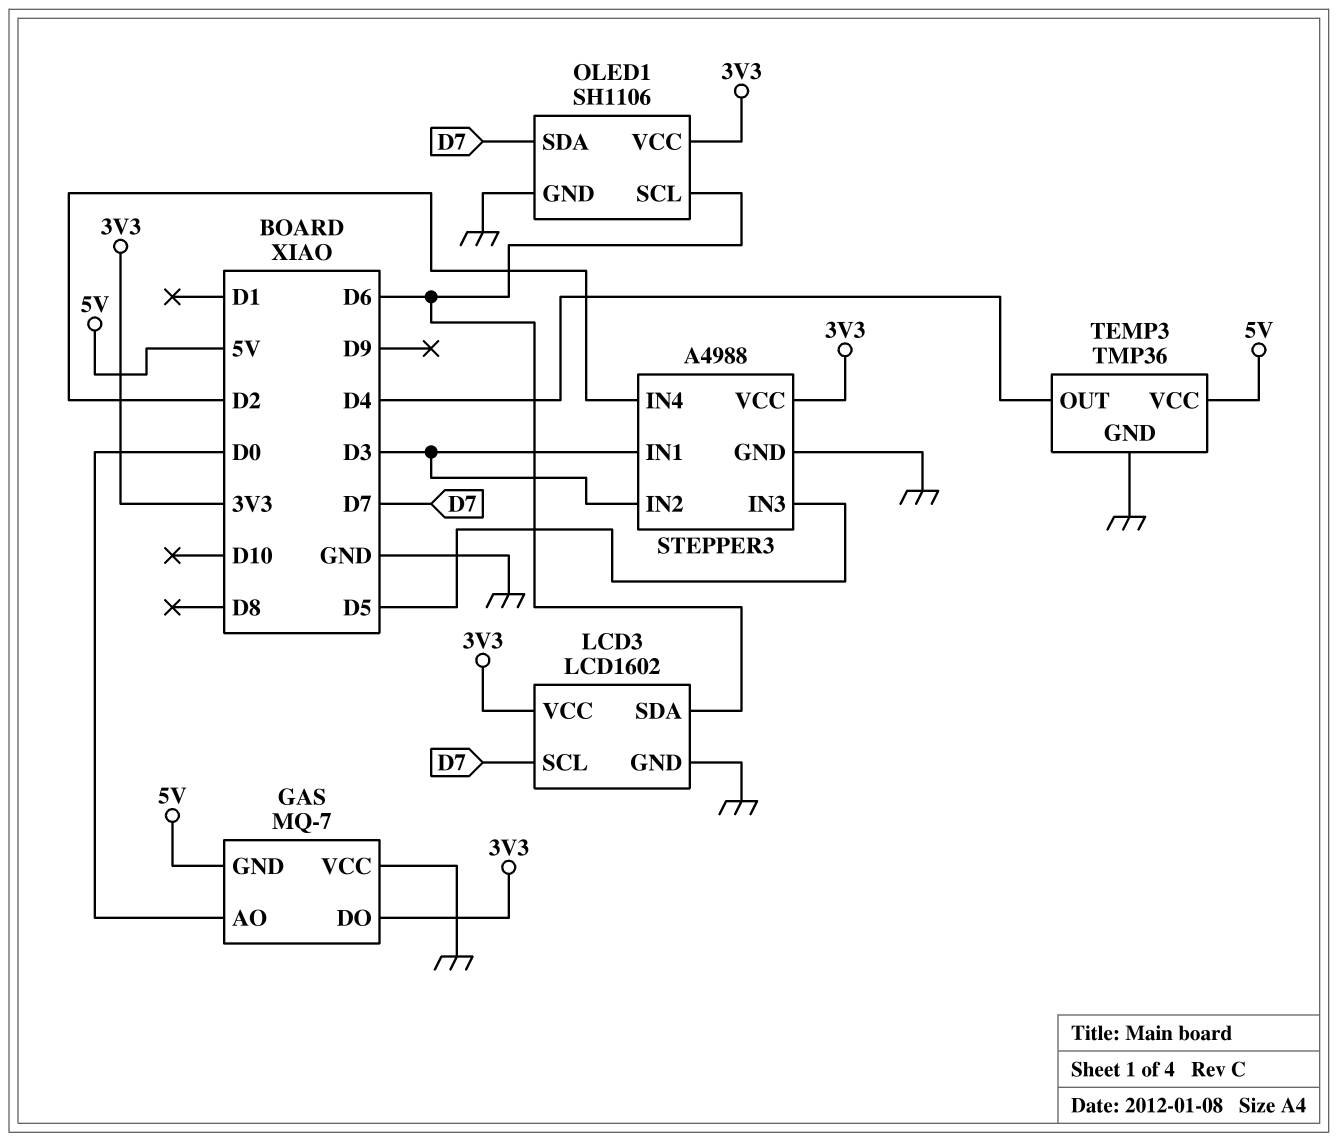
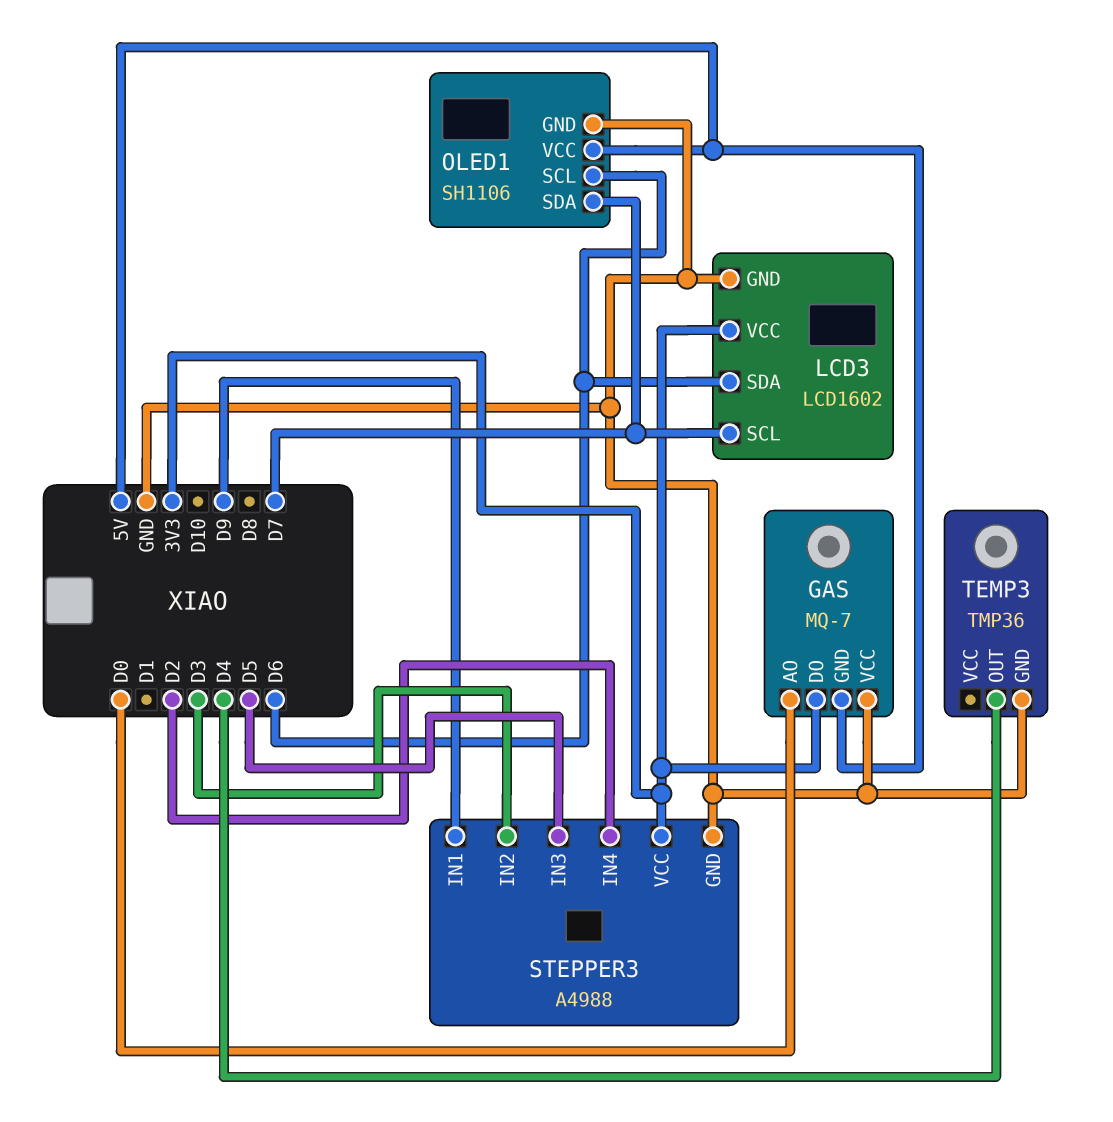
OLED1 pin VCC: 3V3 -> 5V
STEPPER3 pin IN1: D3 -> D9
TEMP3 pin VCC: 5V -> none

